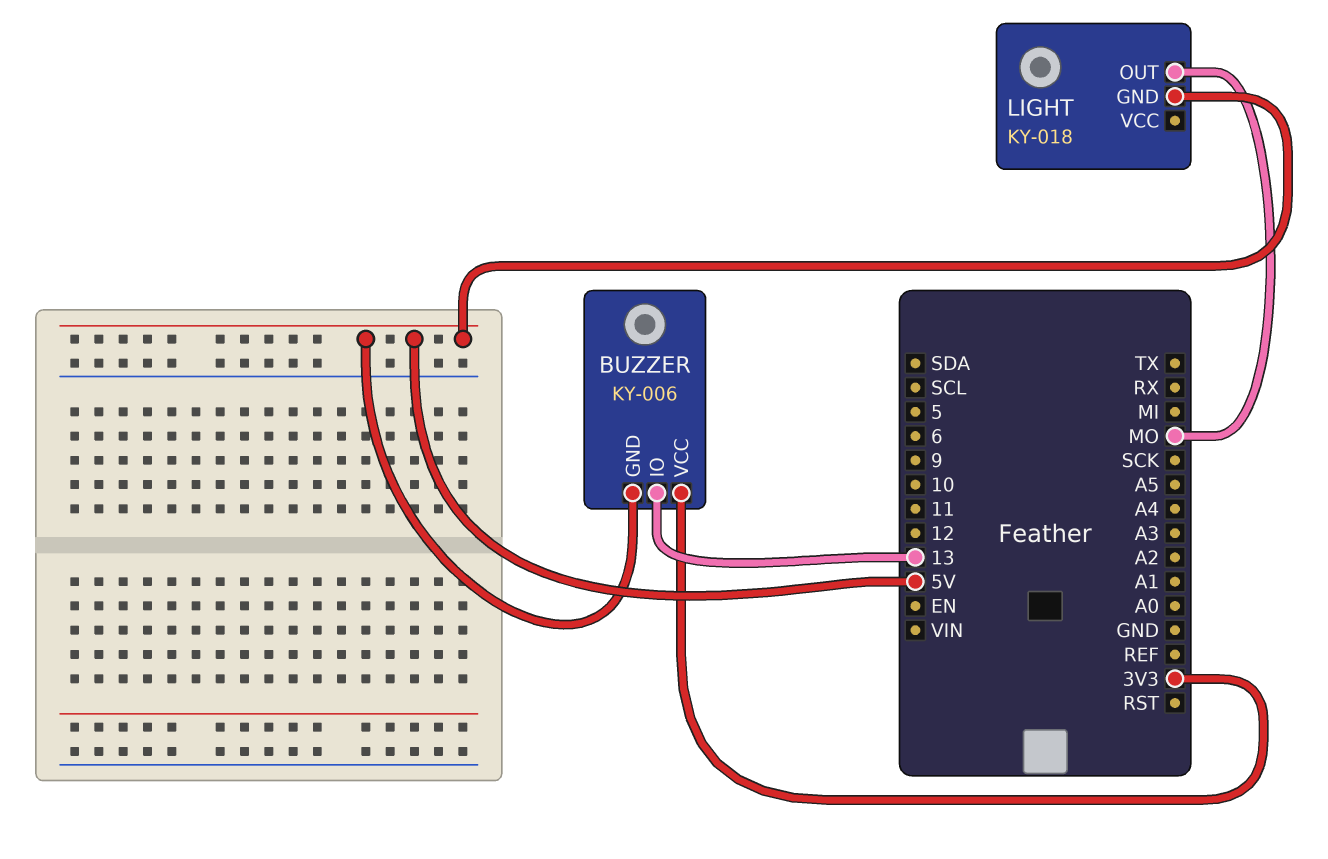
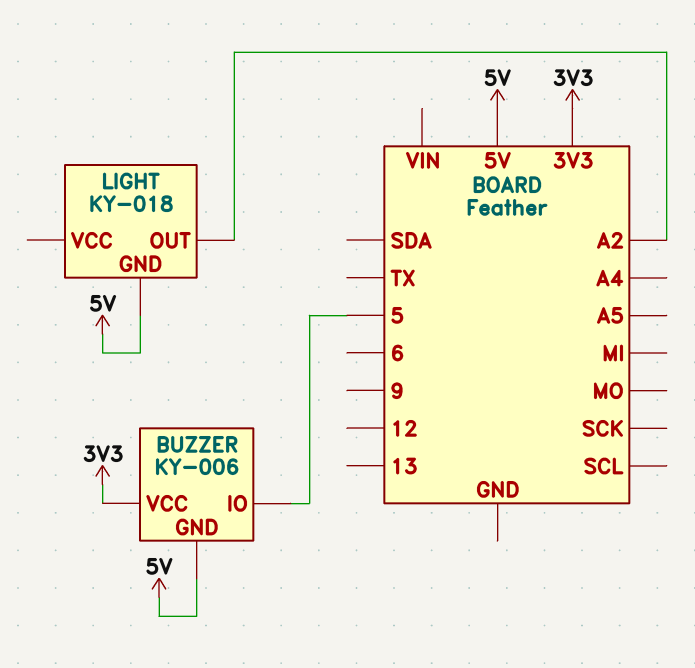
BUZZER pin IO: 13 -> 5
LIGHT pin OUT: MO -> A2

